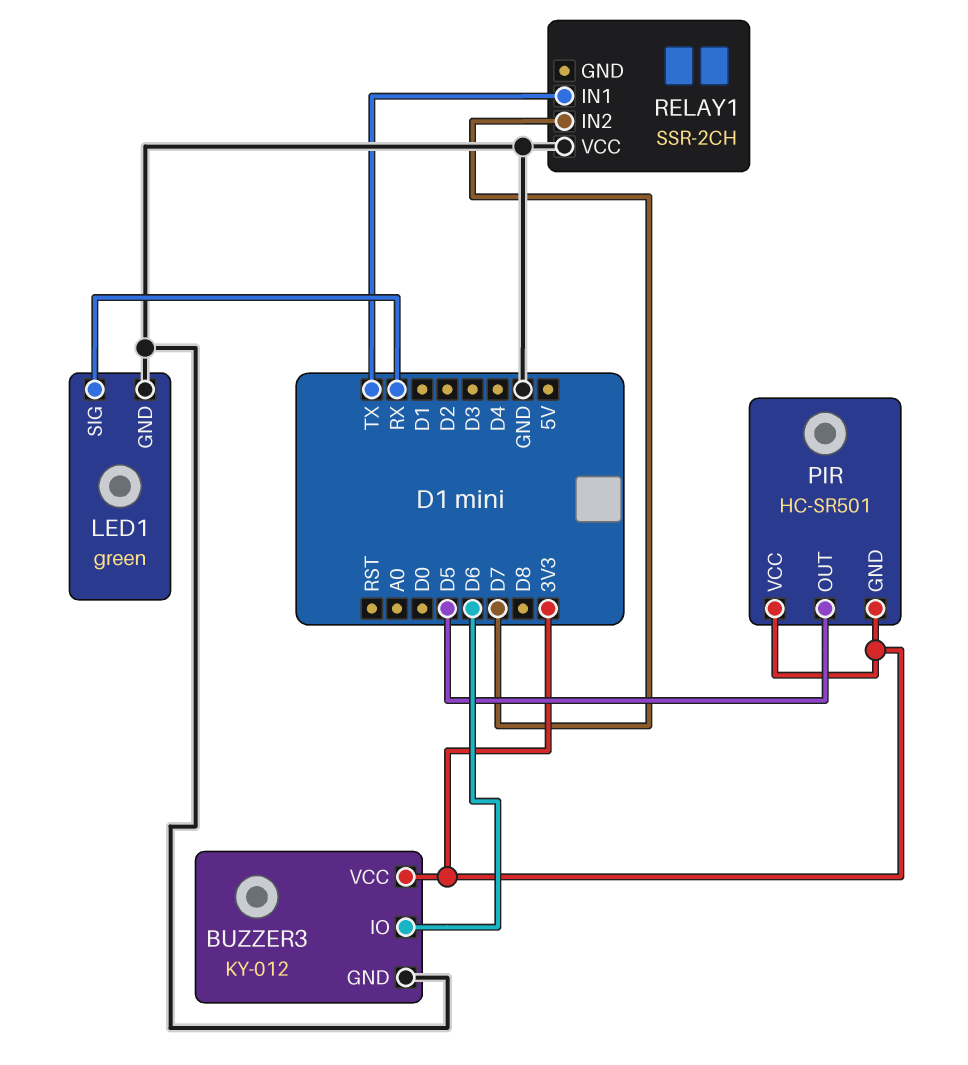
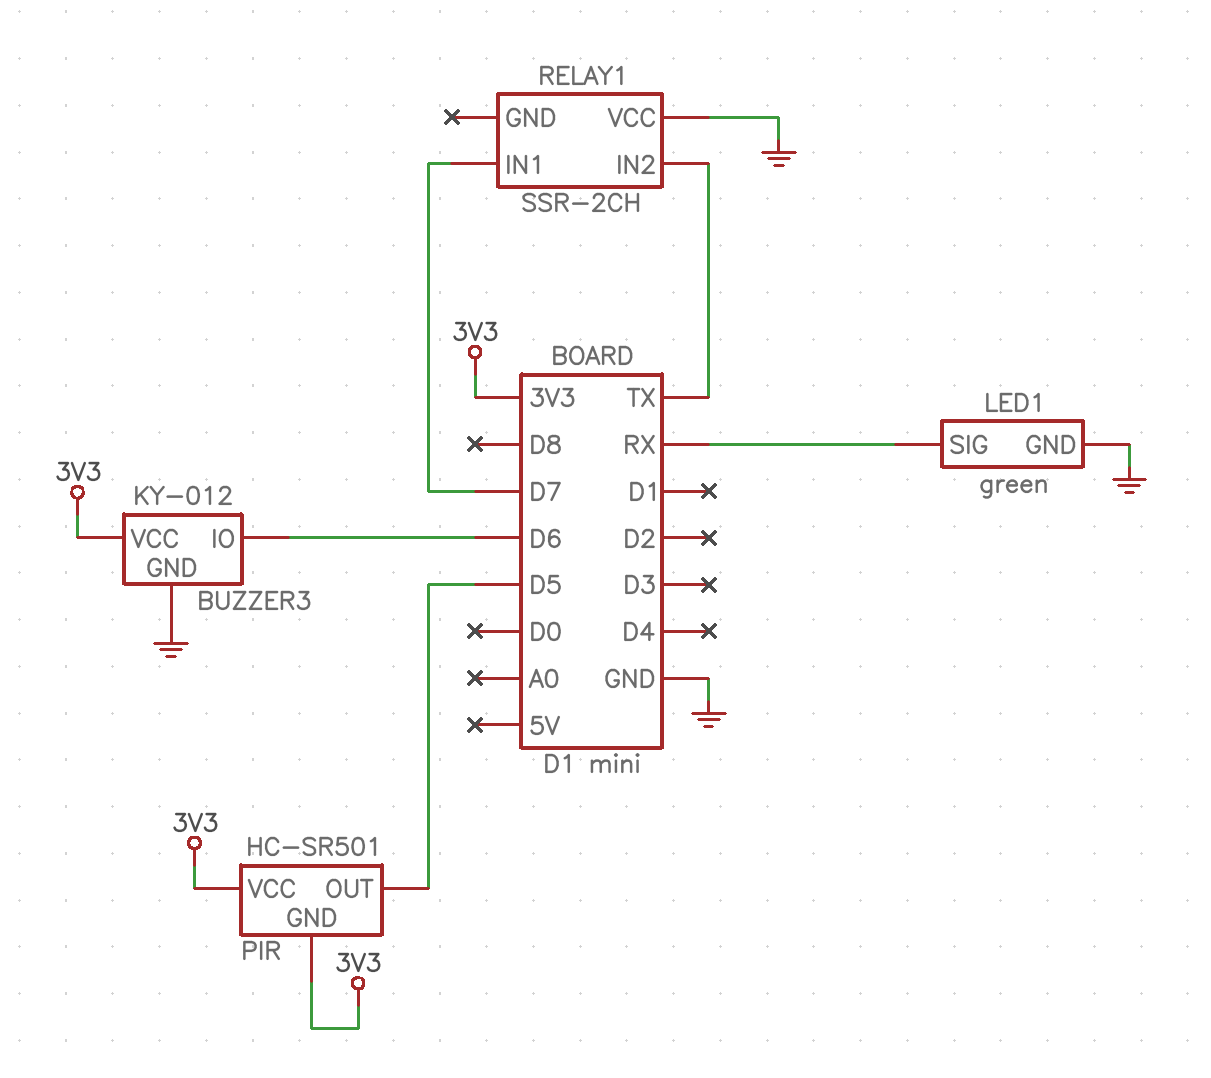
RELAY1 pin IN1: TX -> D7
RELAY1 pin IN2: D7 -> TX

